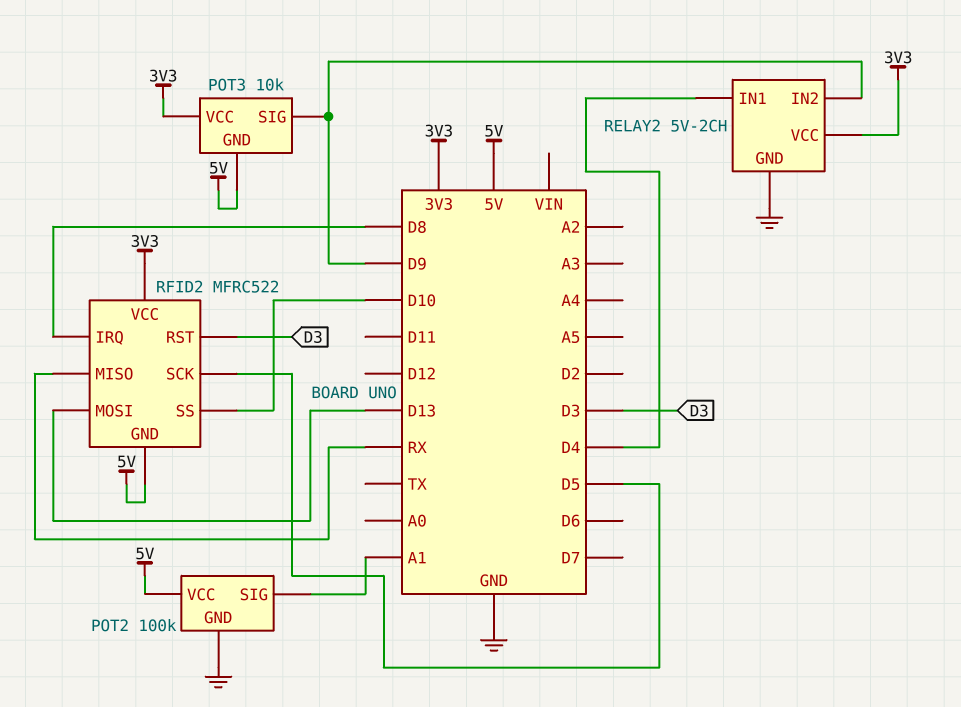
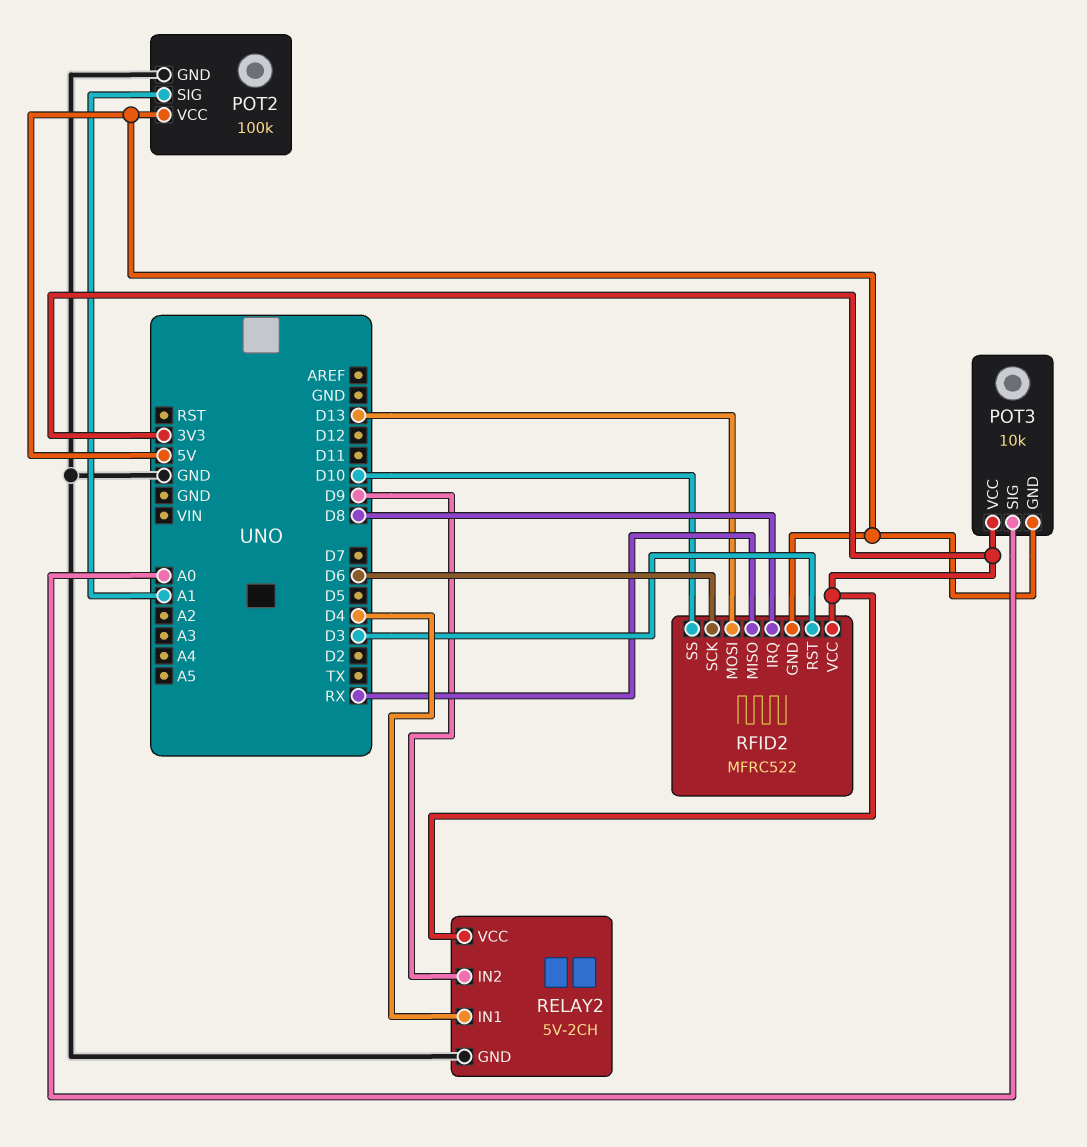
POT3 pin SIG: D9 -> A0
RFID2 pin SCK: D5 -> D6

